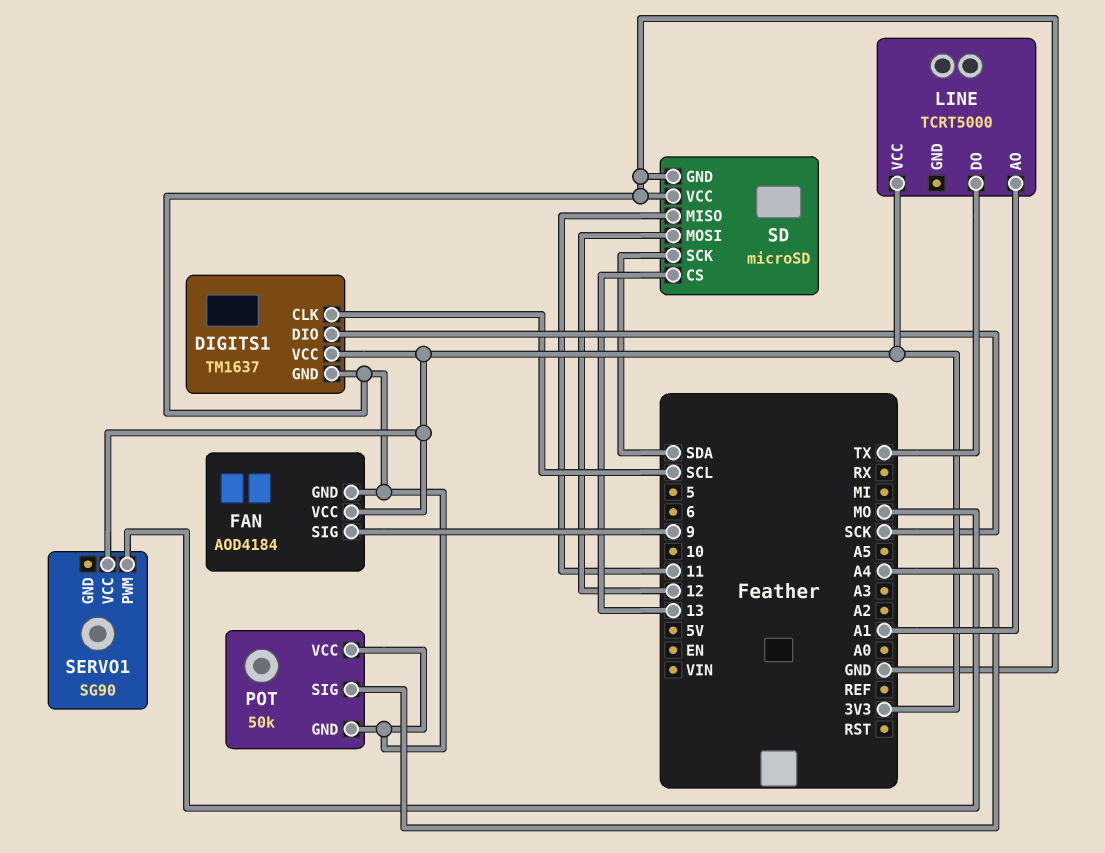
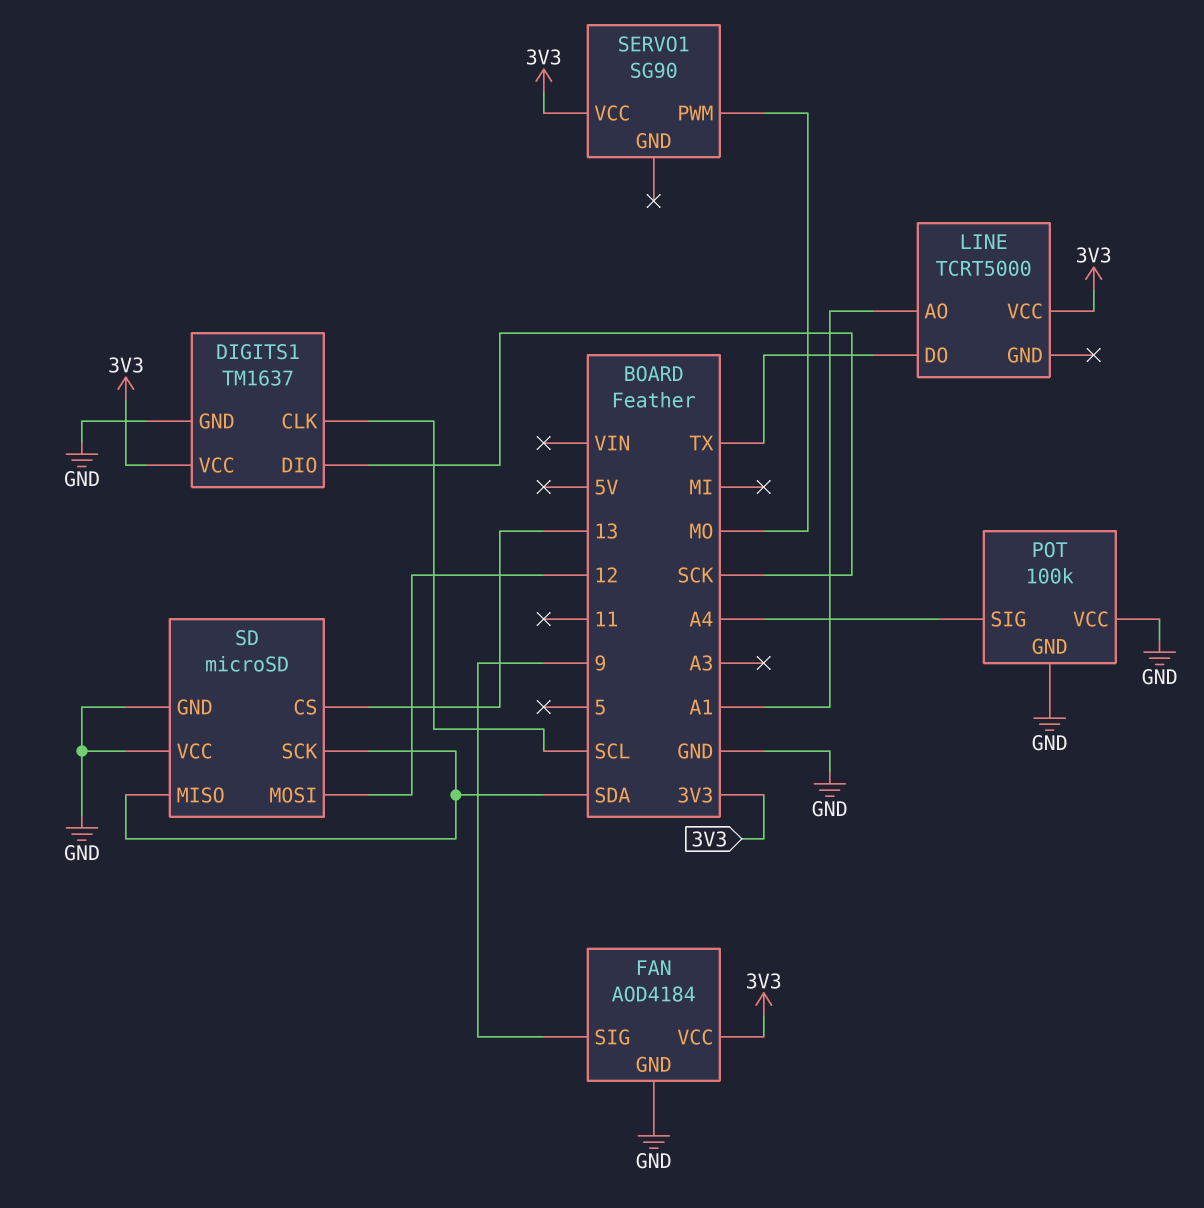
POT: 50k -> 100k
SD pin MISO: 11 -> SDA

